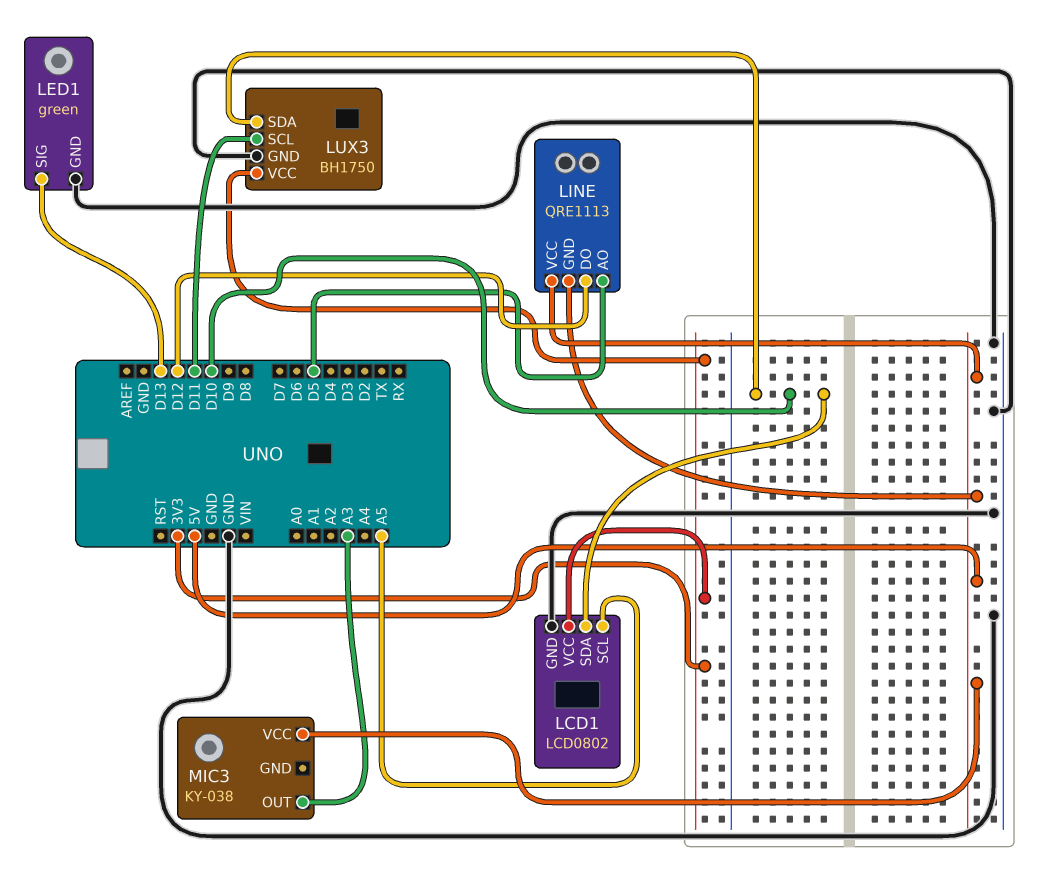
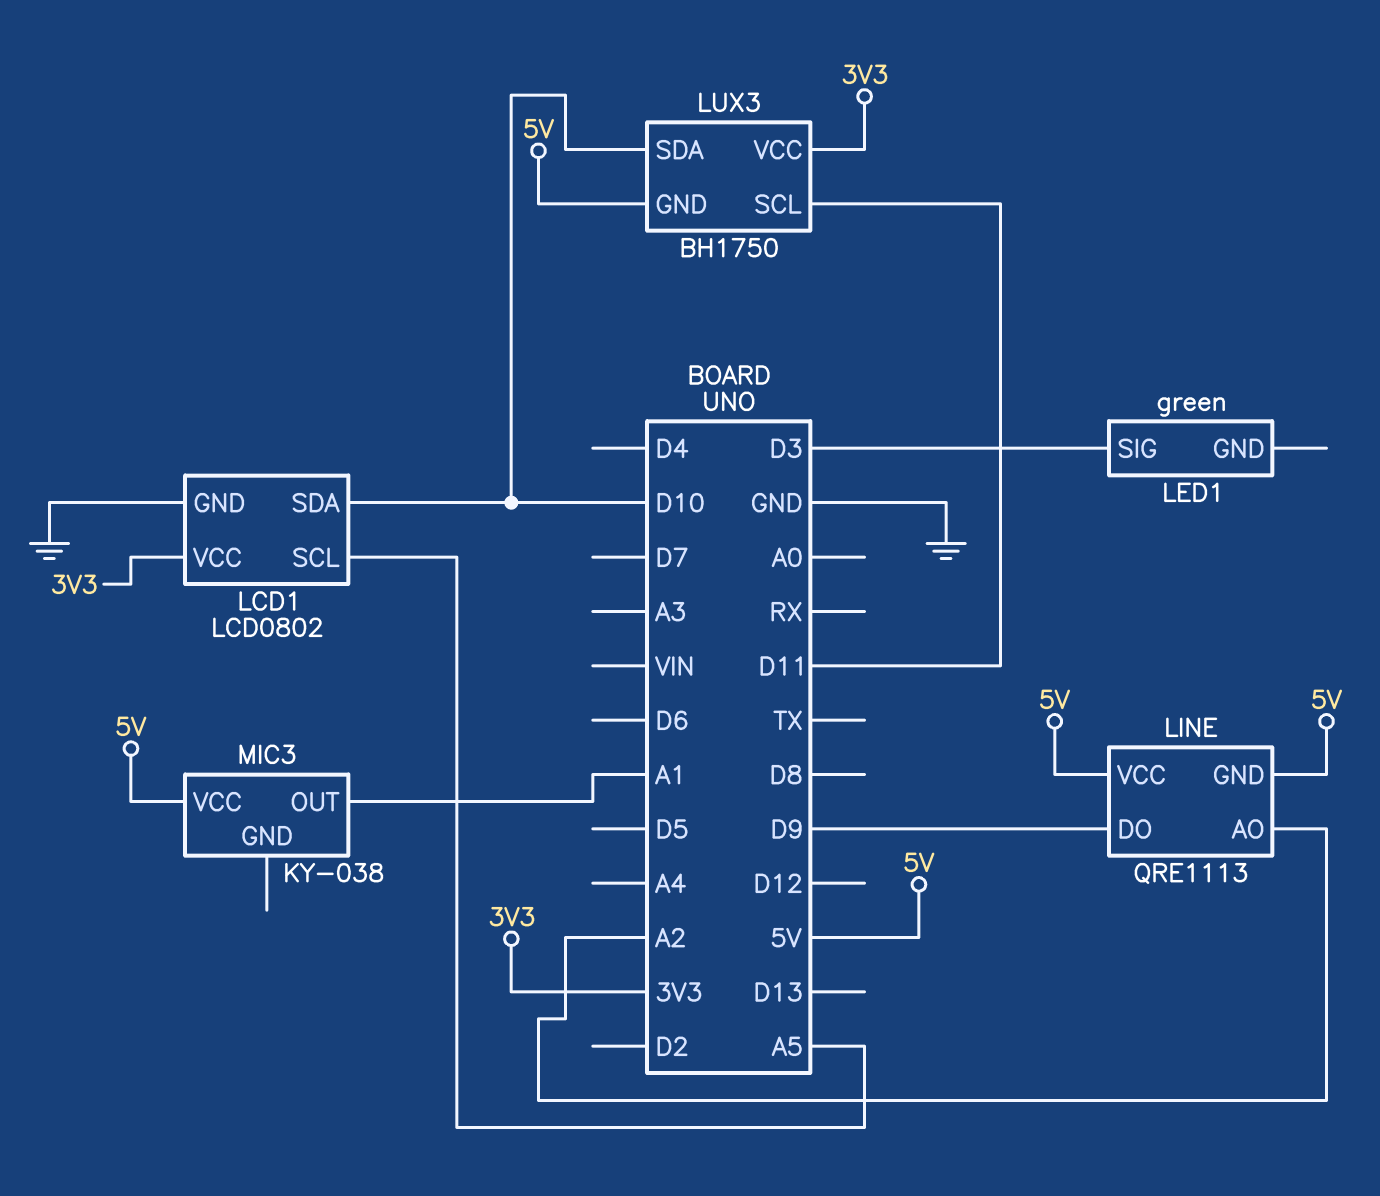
LED1 pin GND: GND -> none
LED1 pin SIG: D13 -> D3
LINE pin AO: D5 -> A2
LINE pin DO: D12 -> D9
LUX3 pin GND: GND -> 5V
MIC3 pin OUT: A3 -> A1

